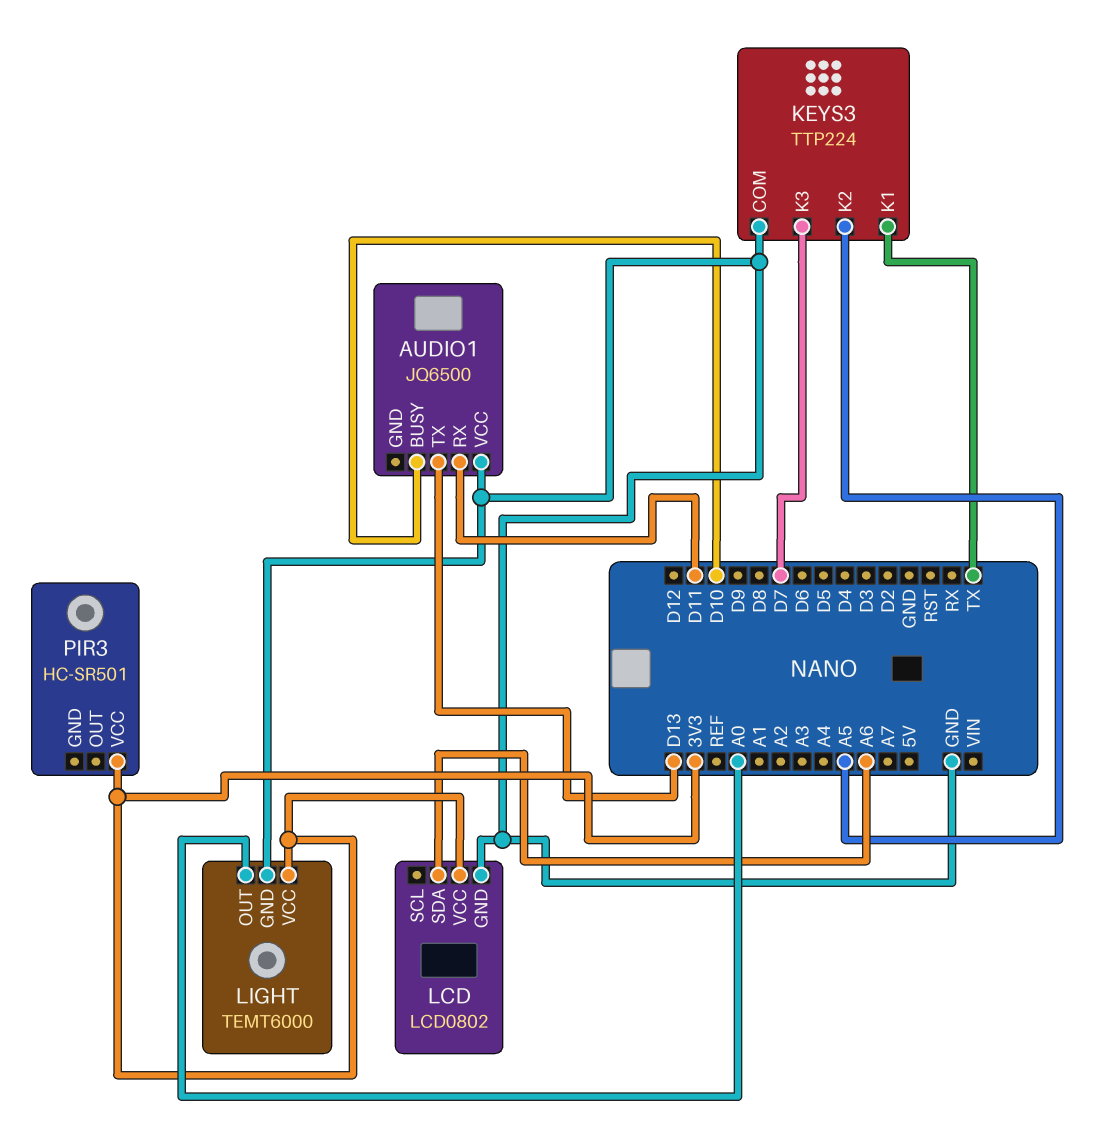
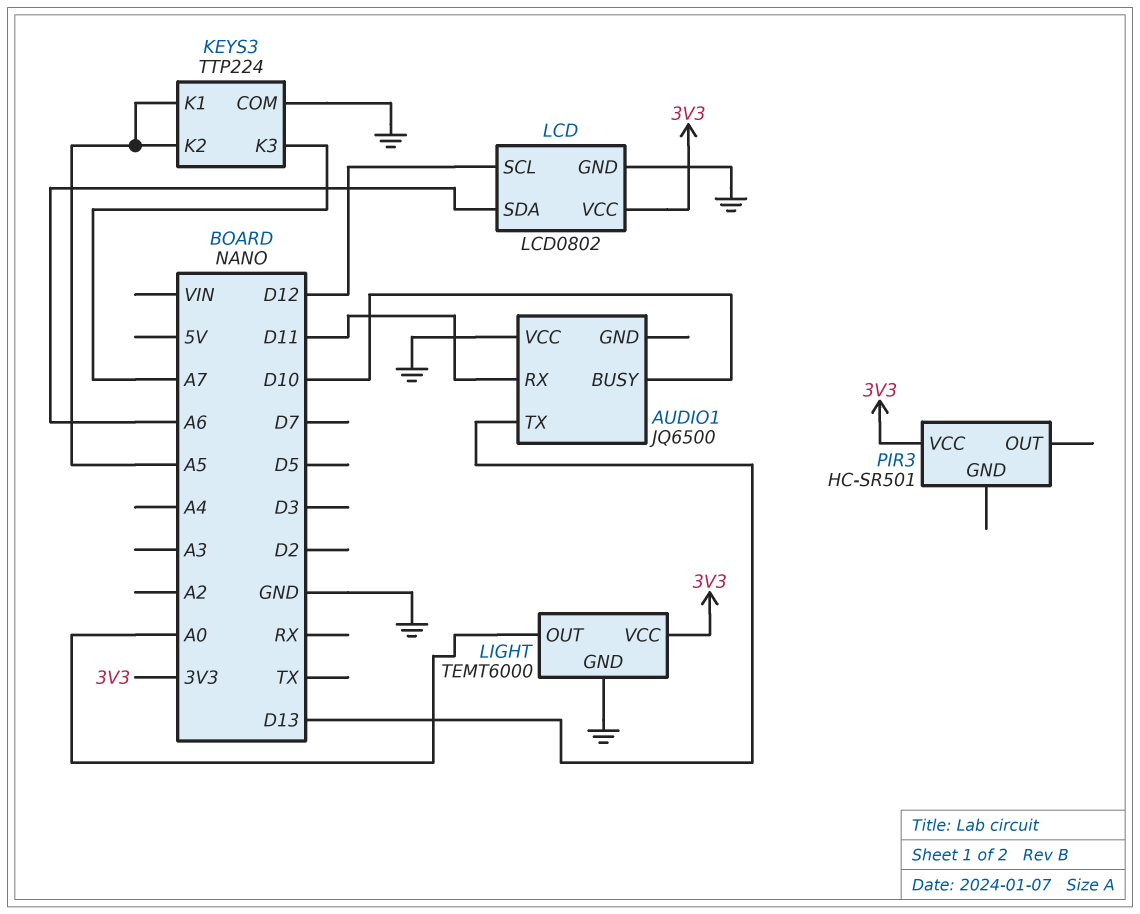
KEYS3 pin K1: TX -> A5
KEYS3 pin K3: D7 -> A7
LCD pin SCL: none -> D12

